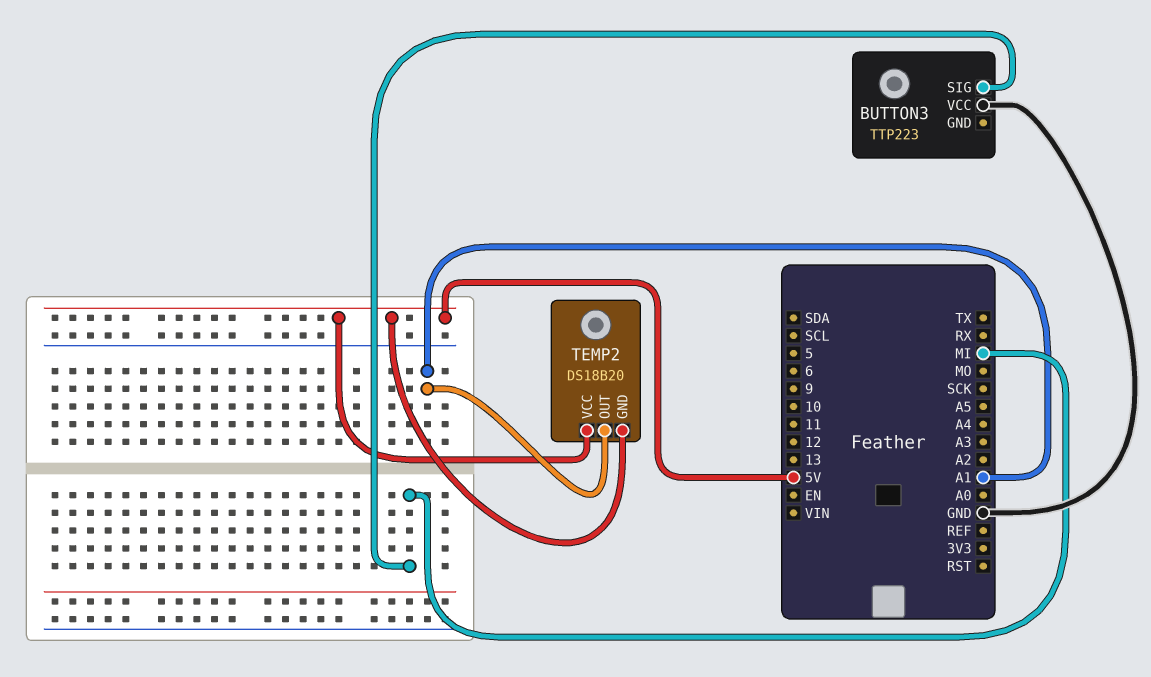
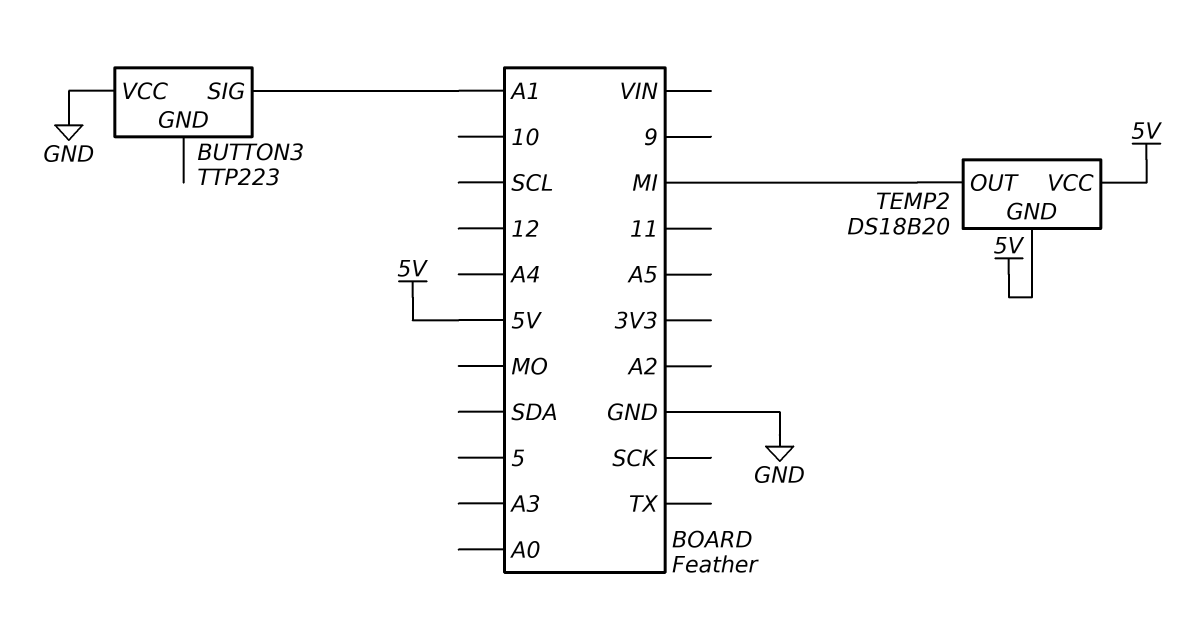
BUTTON3 pin SIG: MI -> A1
TEMP2 pin OUT: A1 -> MI

